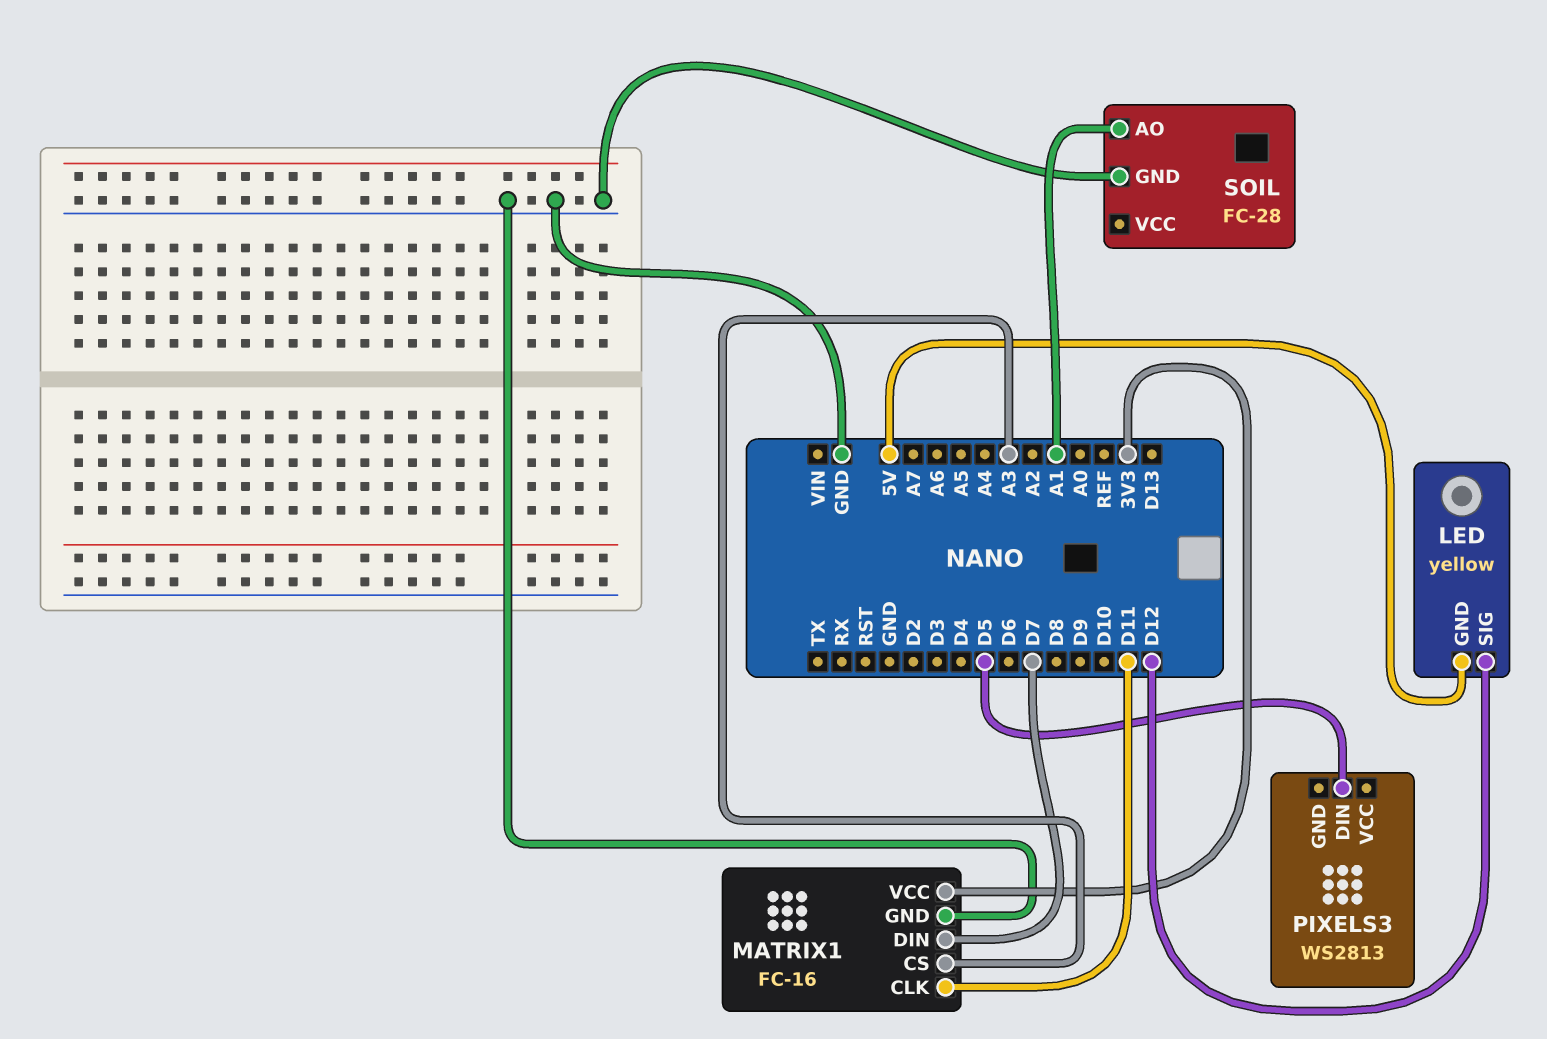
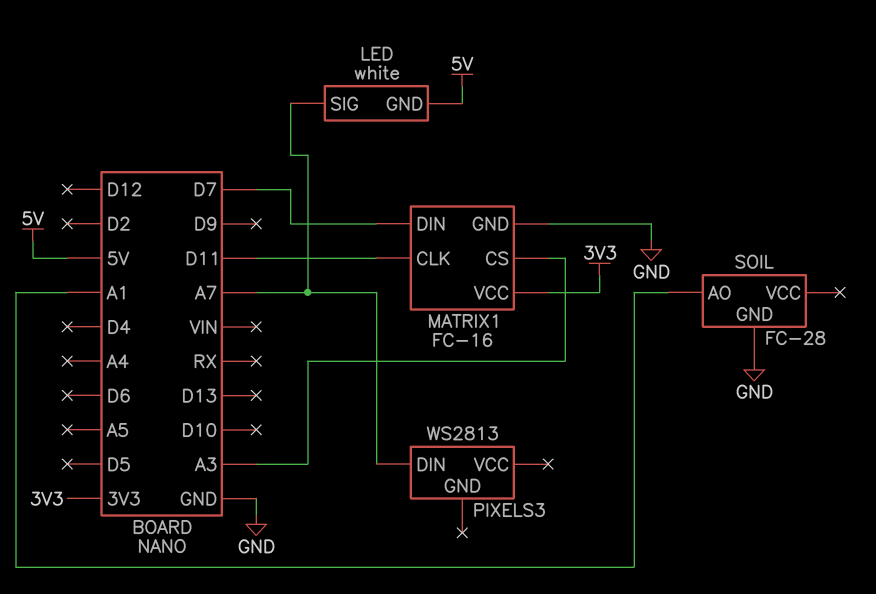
LED: yellow -> white
LED pin SIG: D12 -> A7
PIXELS3 pin DIN: D5 -> A7

